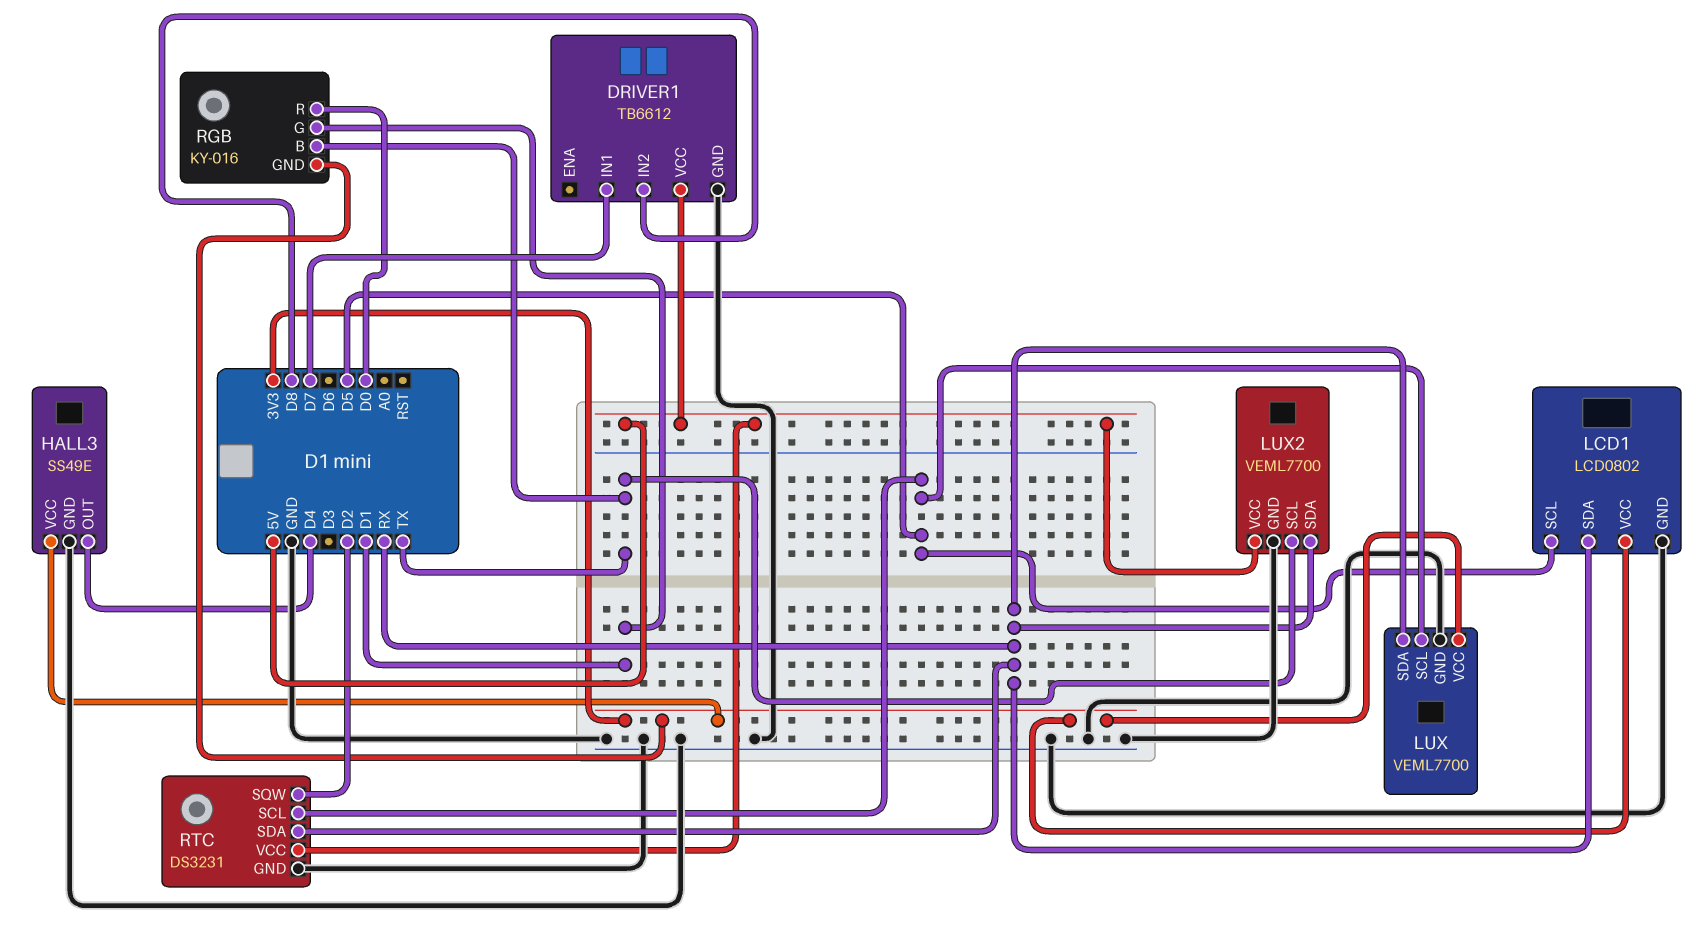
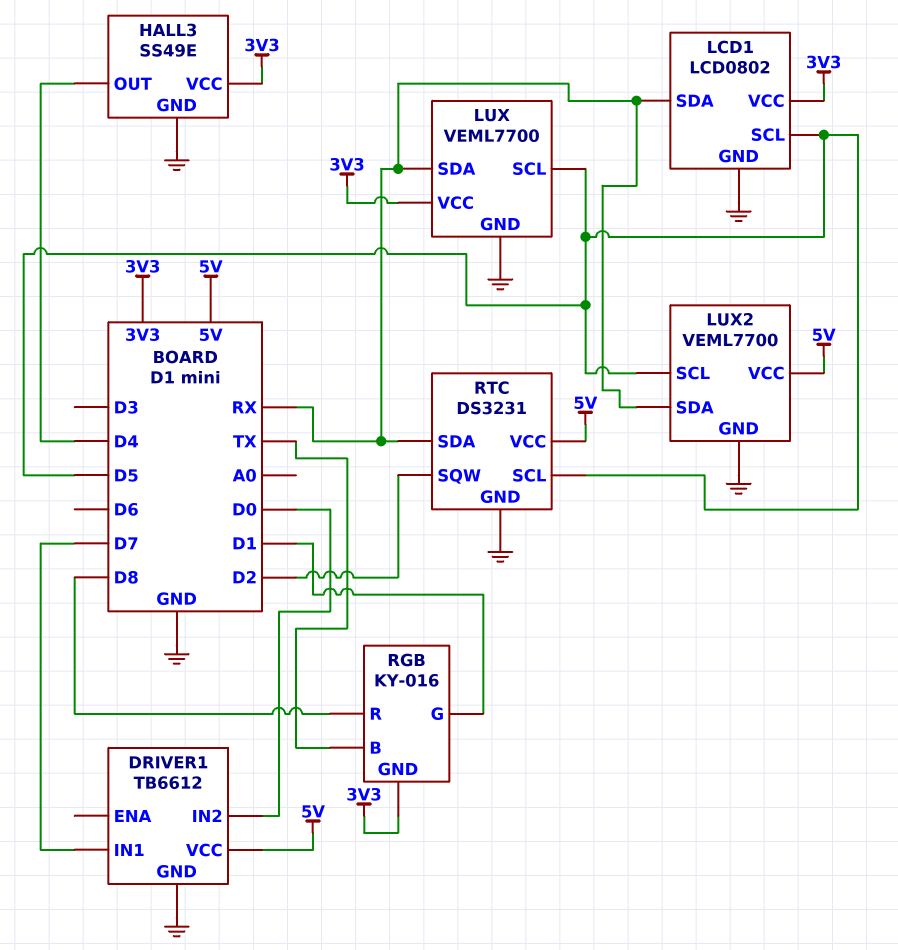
DRIVER1 pin IN2: D8 -> D0
LUX2 pin SCL: TX -> D5
RGB pin R: D0 -> D8

